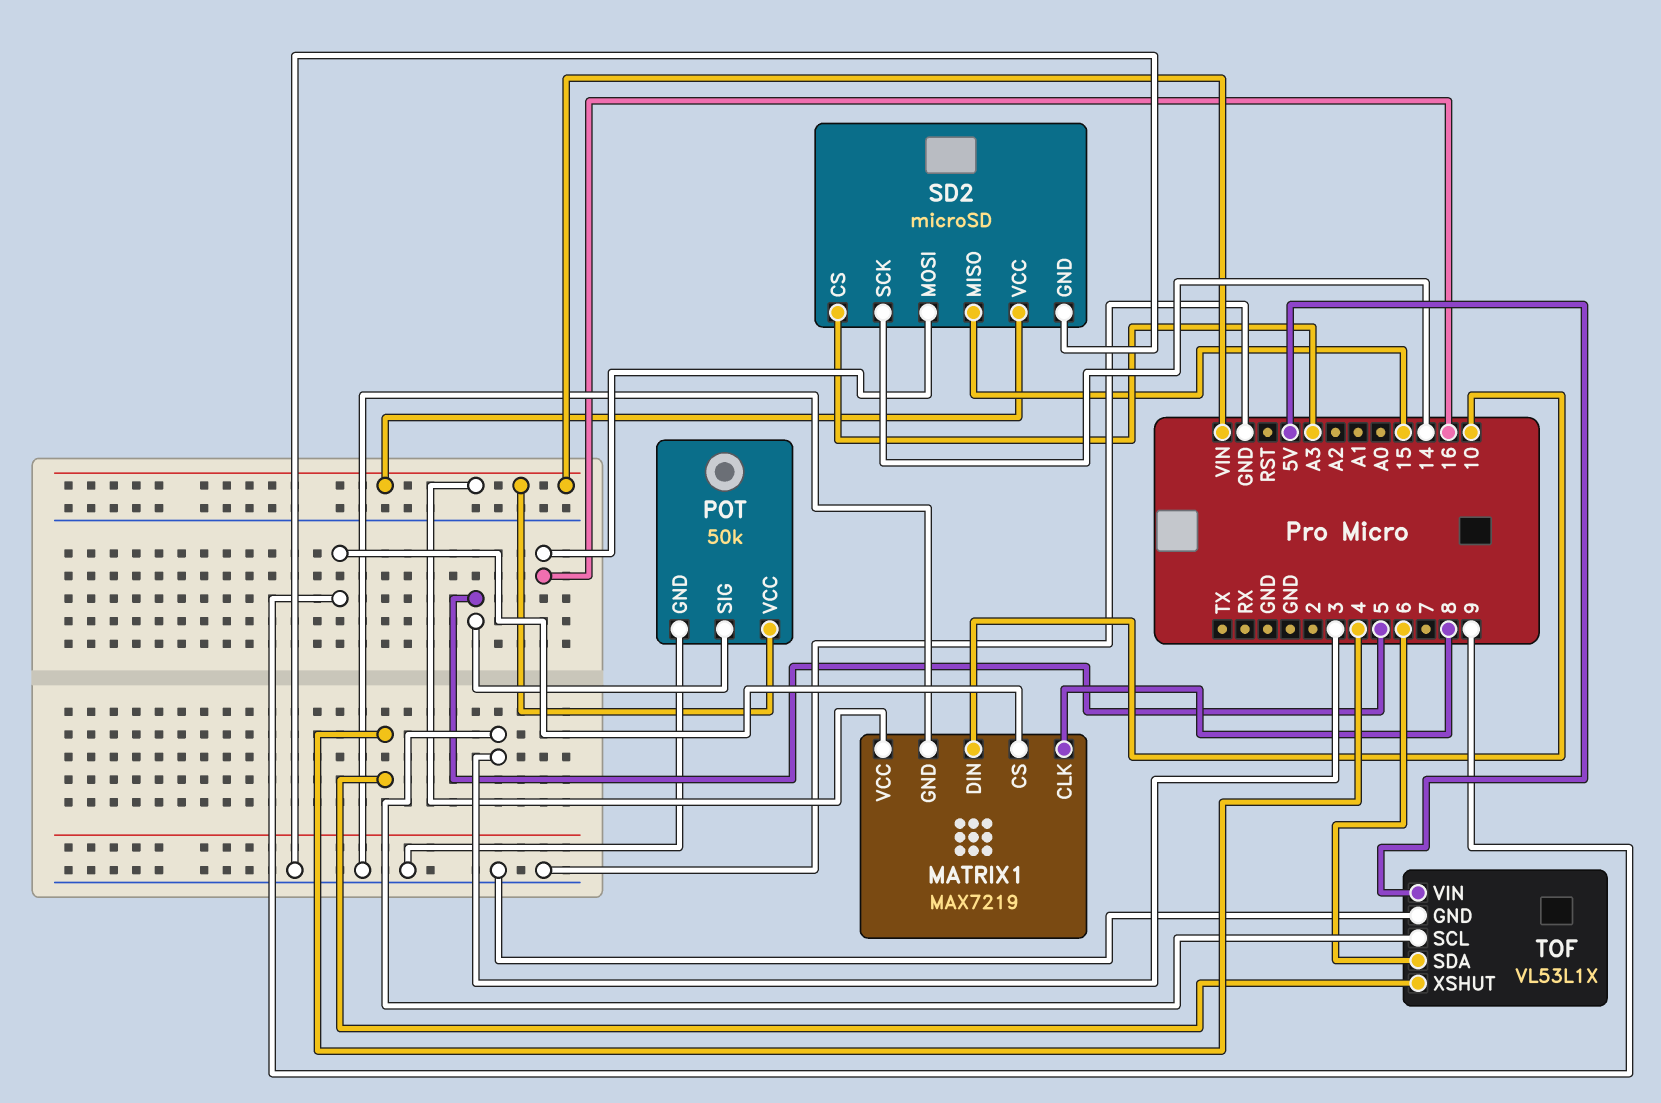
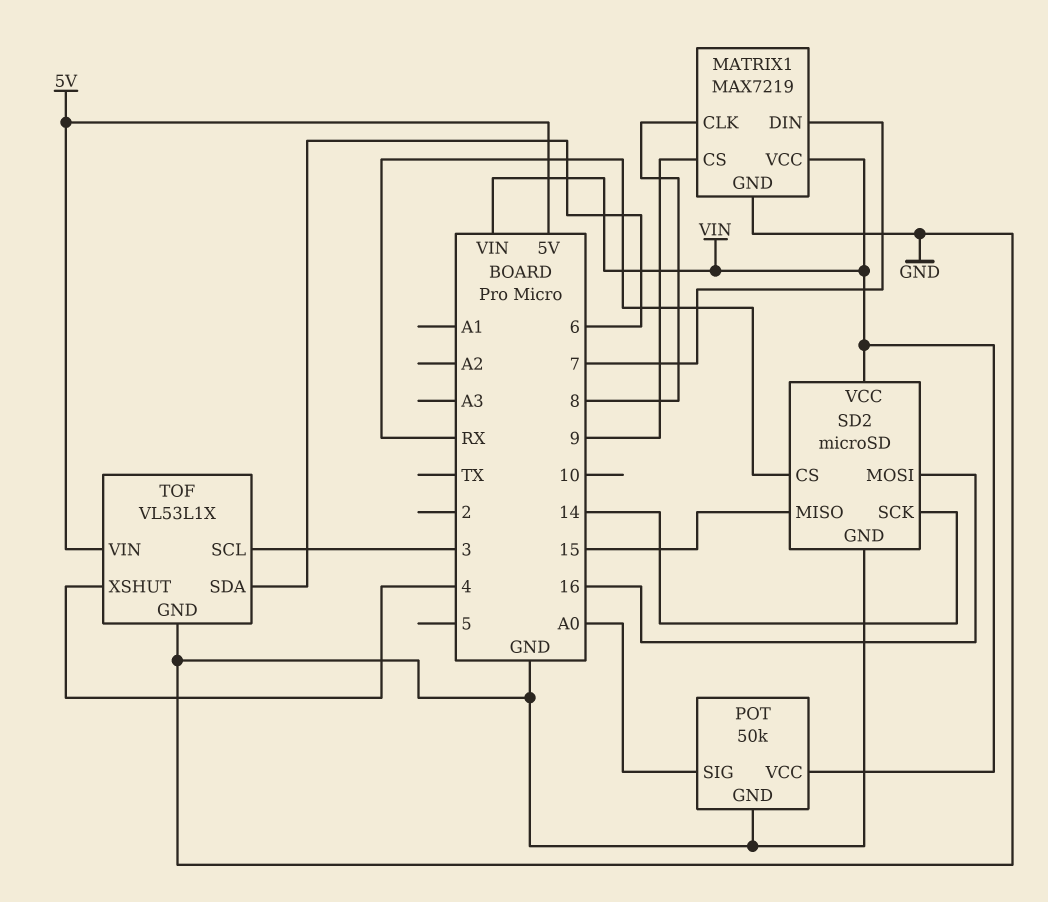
MATRIX1 pin DIN: 10 -> 7
POT pin SIG: 5 -> A0
SD2 pin CS: A3 -> RX

